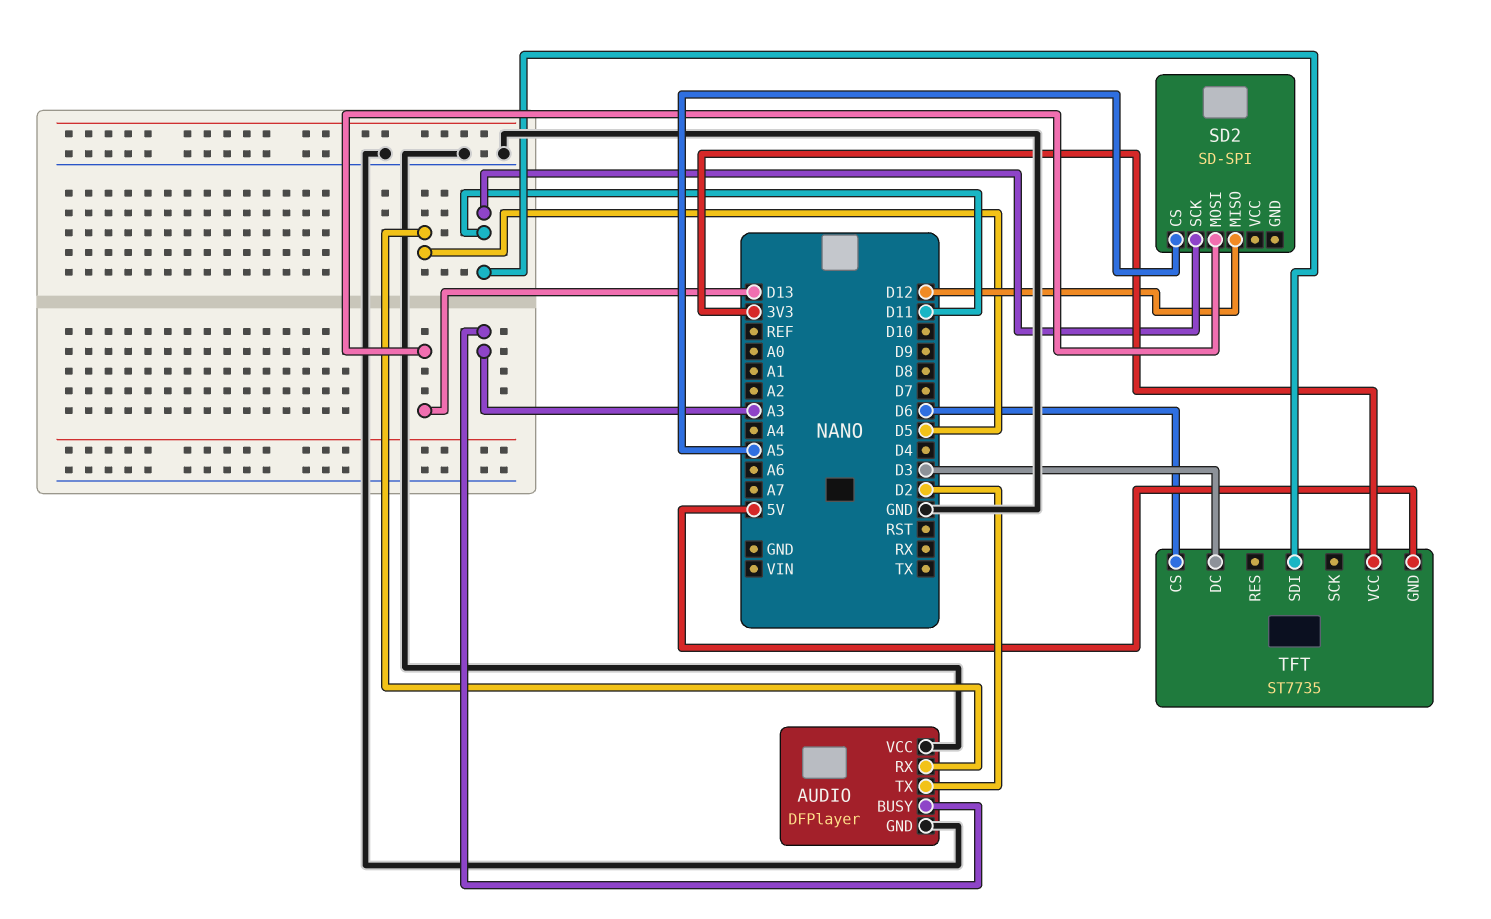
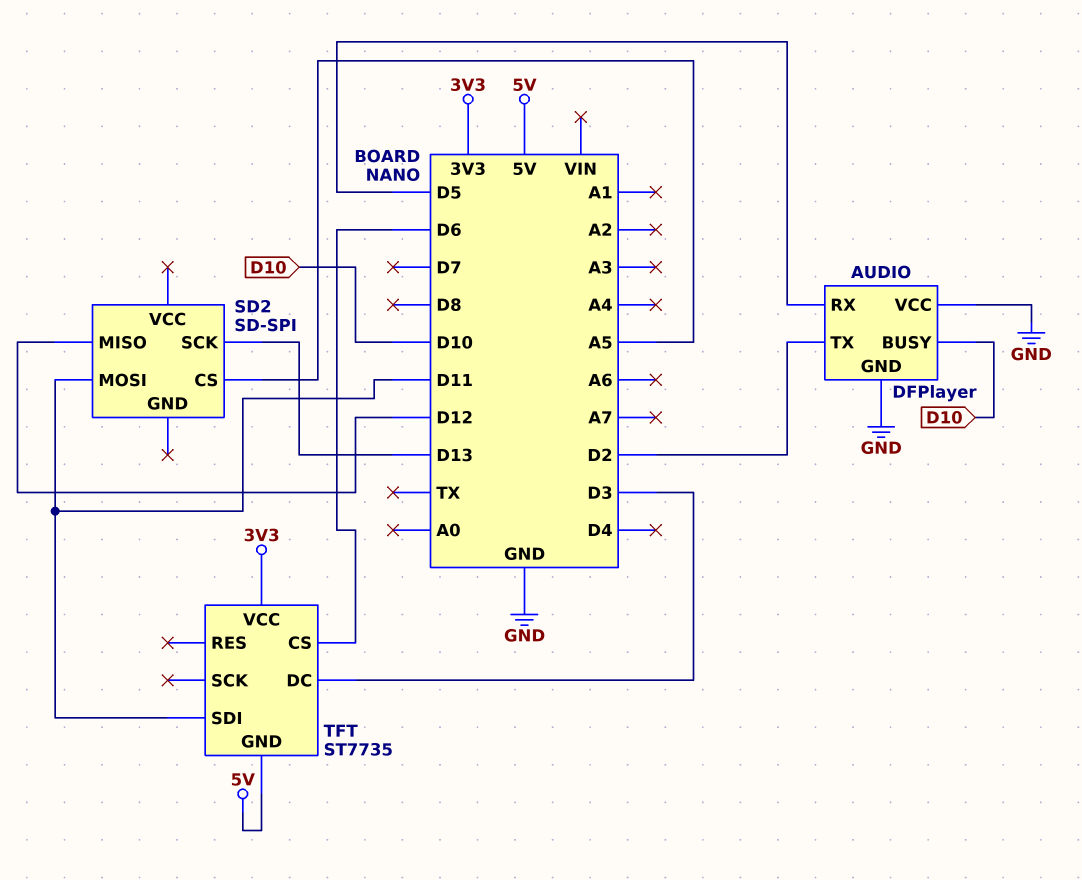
AUDIO pin BUSY: A3 -> D10
SD2 pin MOSI: D13 -> D11
SD2 pin SCK: D11 -> D13

